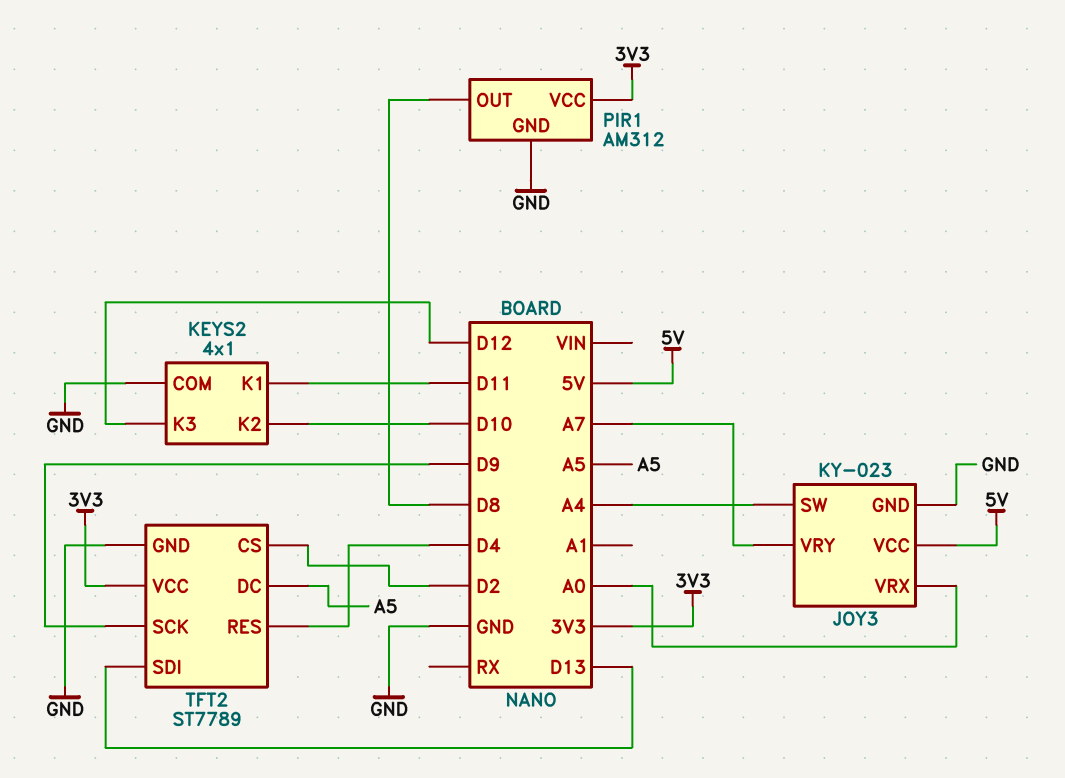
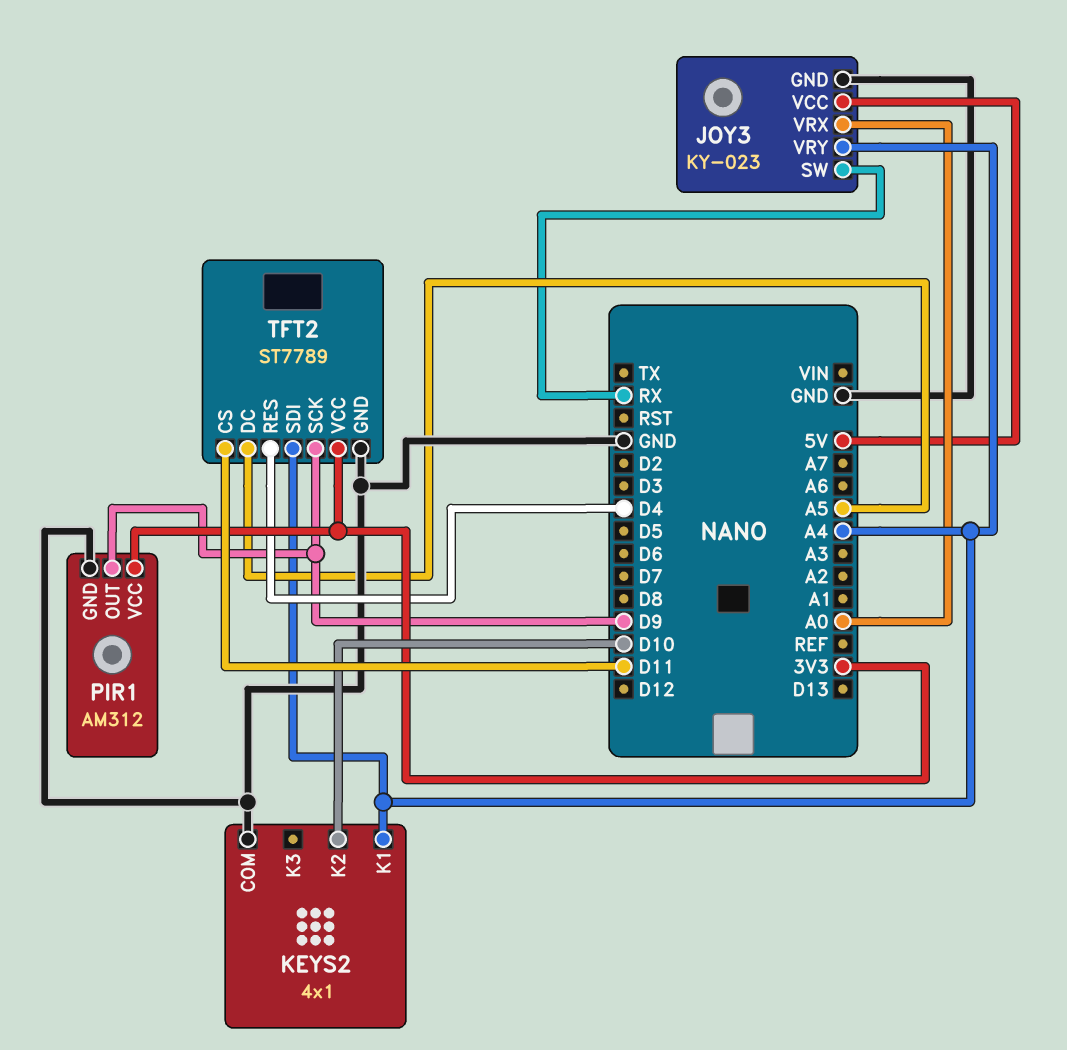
JOY3 pin SW: A4 -> RX
JOY3 pin VRY: A7 -> A4
KEYS2 pin K1: D11 -> A4
KEYS2 pin K3: D12 -> none
PIR1 pin OUT: D8 -> D9
TFT2 pin CS: D2 -> D11
TFT2 pin SDI: D13 -> A4

